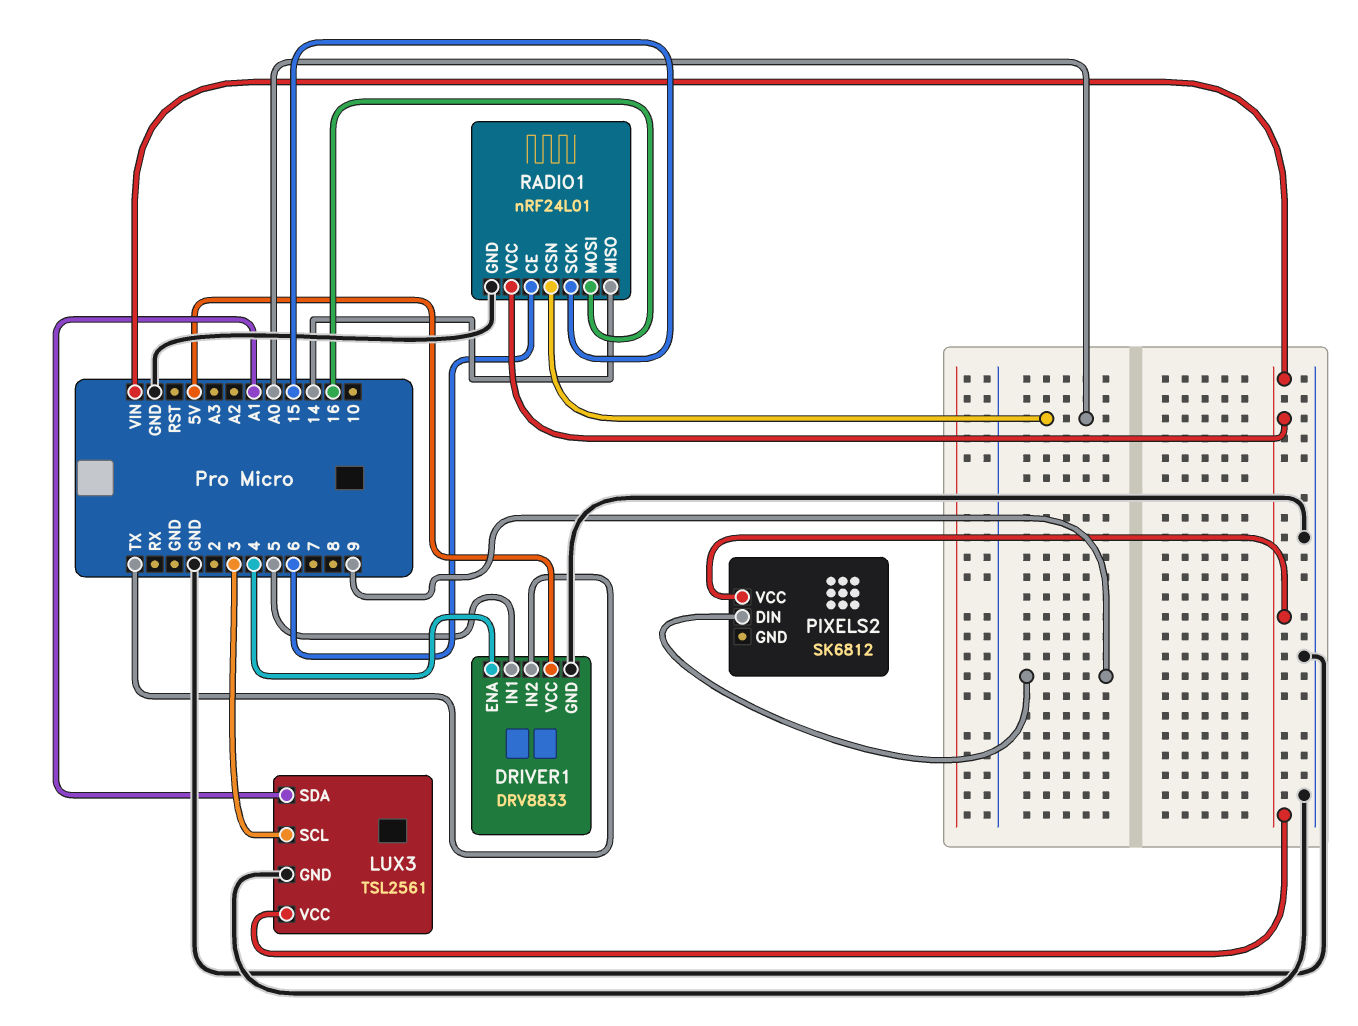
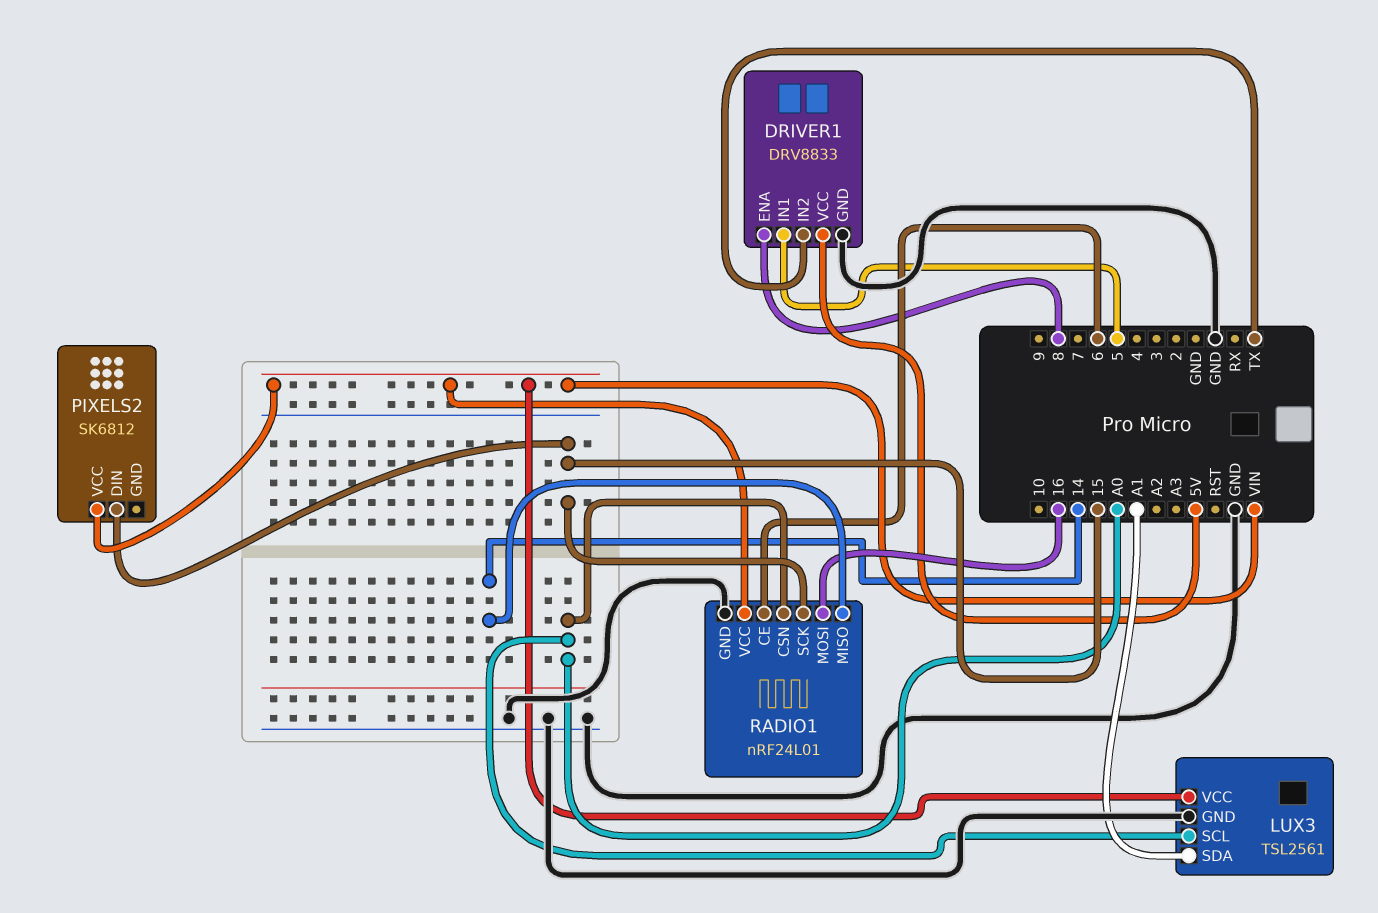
DRIVER1 pin ENA: 4 -> 8
LUX3 pin SCL: 3 -> A0
PIXELS2 pin DIN: 9 -> 15

